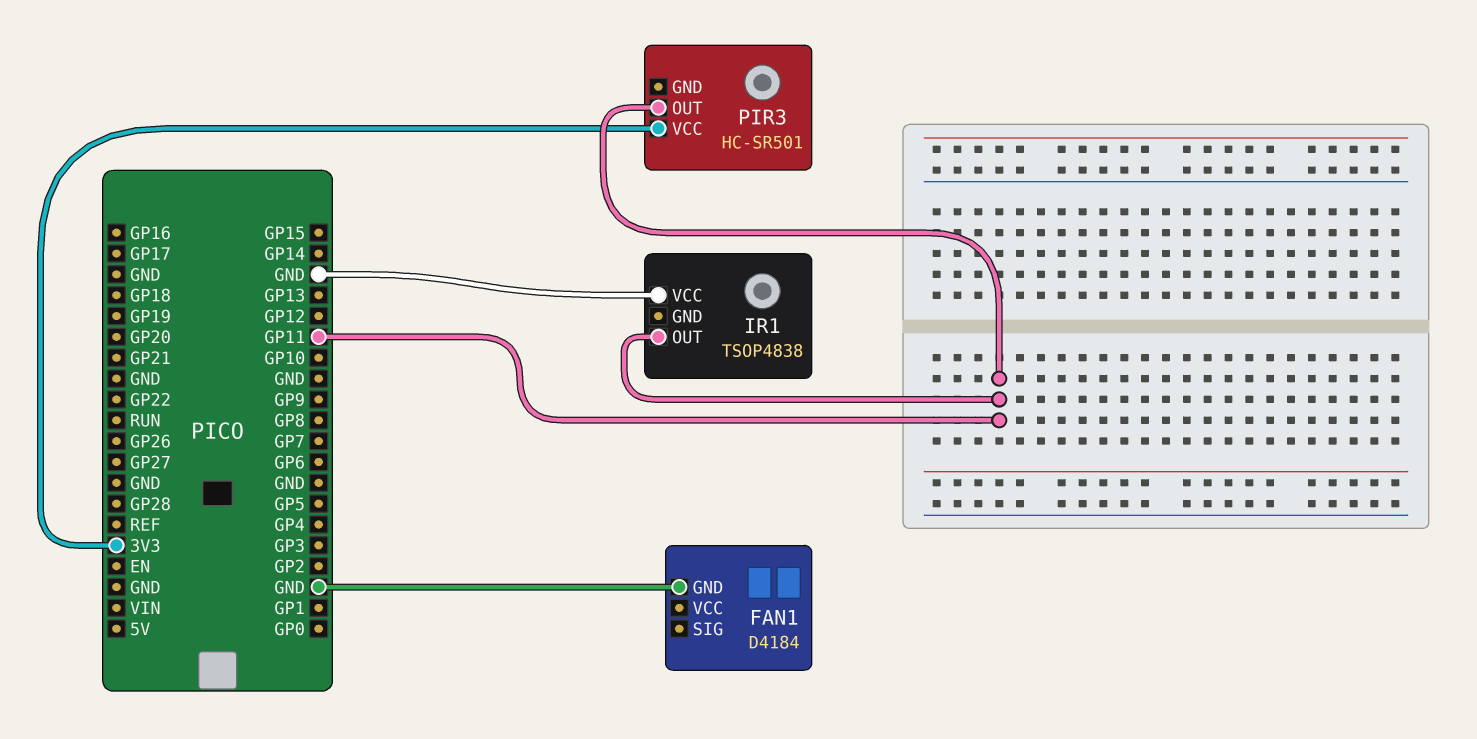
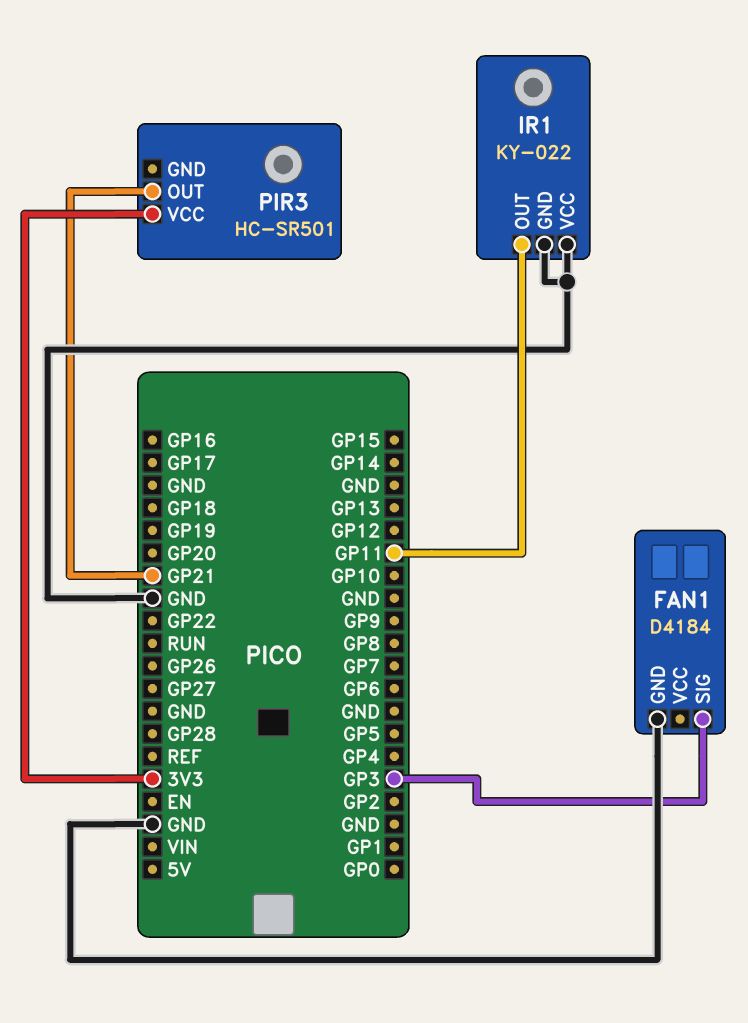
FAN1 pin SIG: none -> GP3
IR1: TSOP4838 -> KY-022
IR1 pin GND: none -> GND
PIR3 pin OUT: GP11 -> GP21

